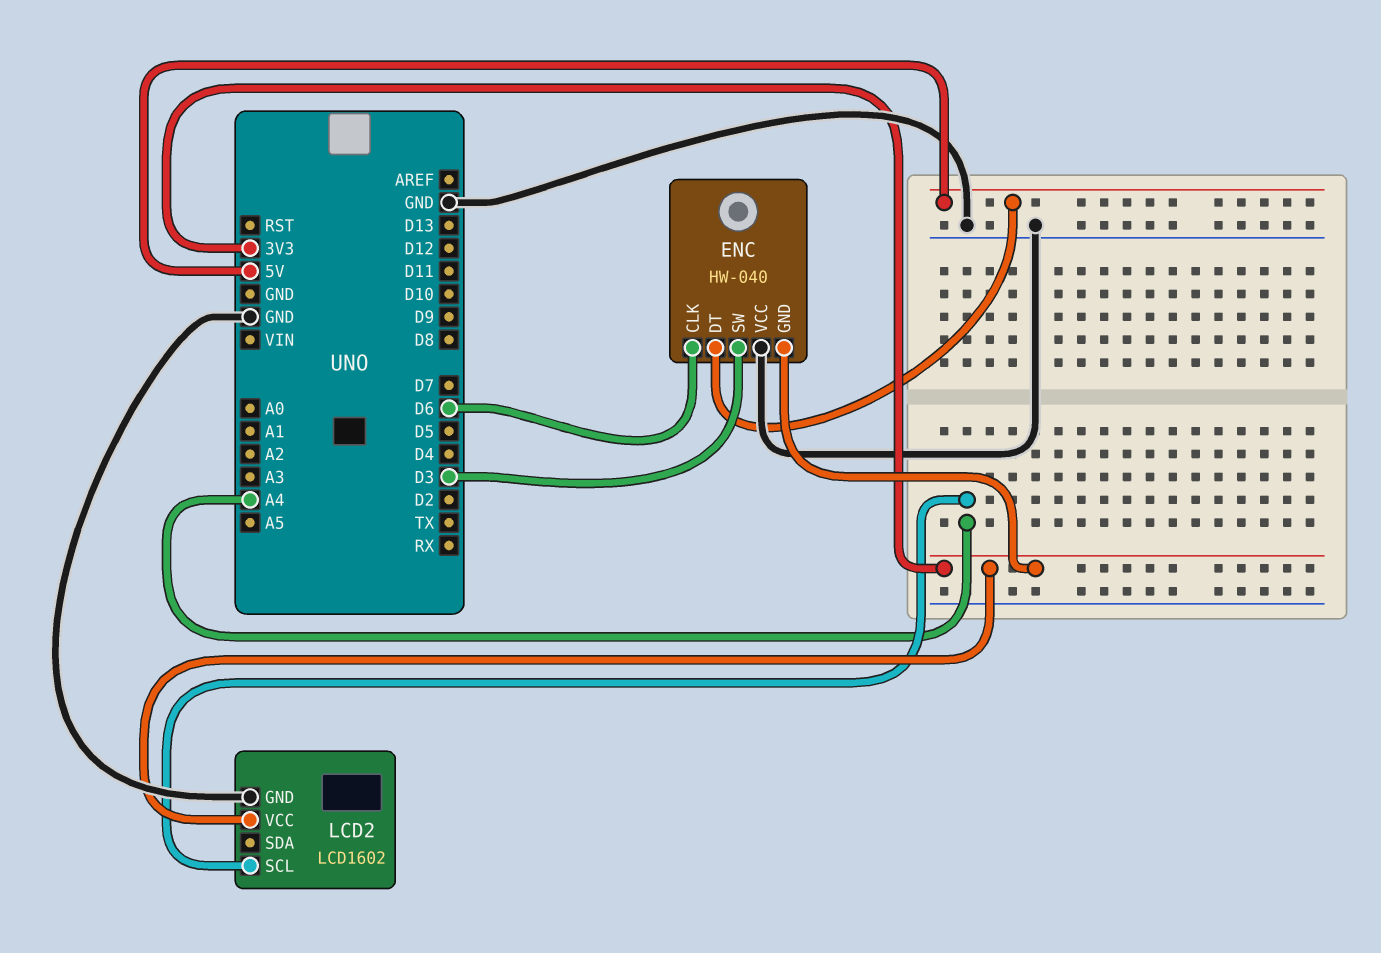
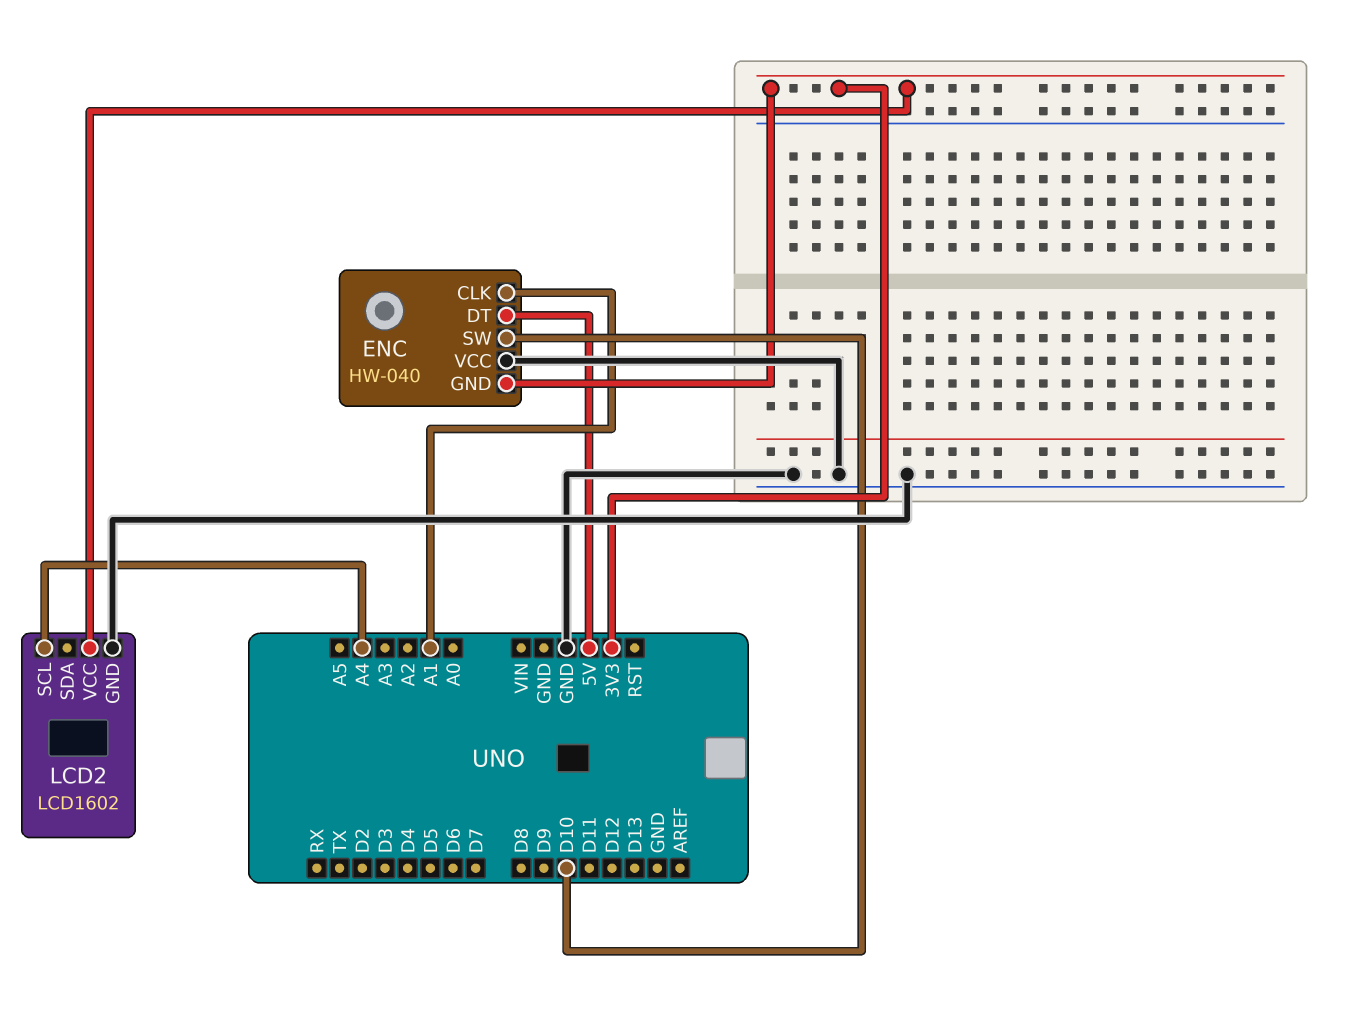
ENC pin CLK: D6 -> A1
ENC pin SW: D3 -> D10

